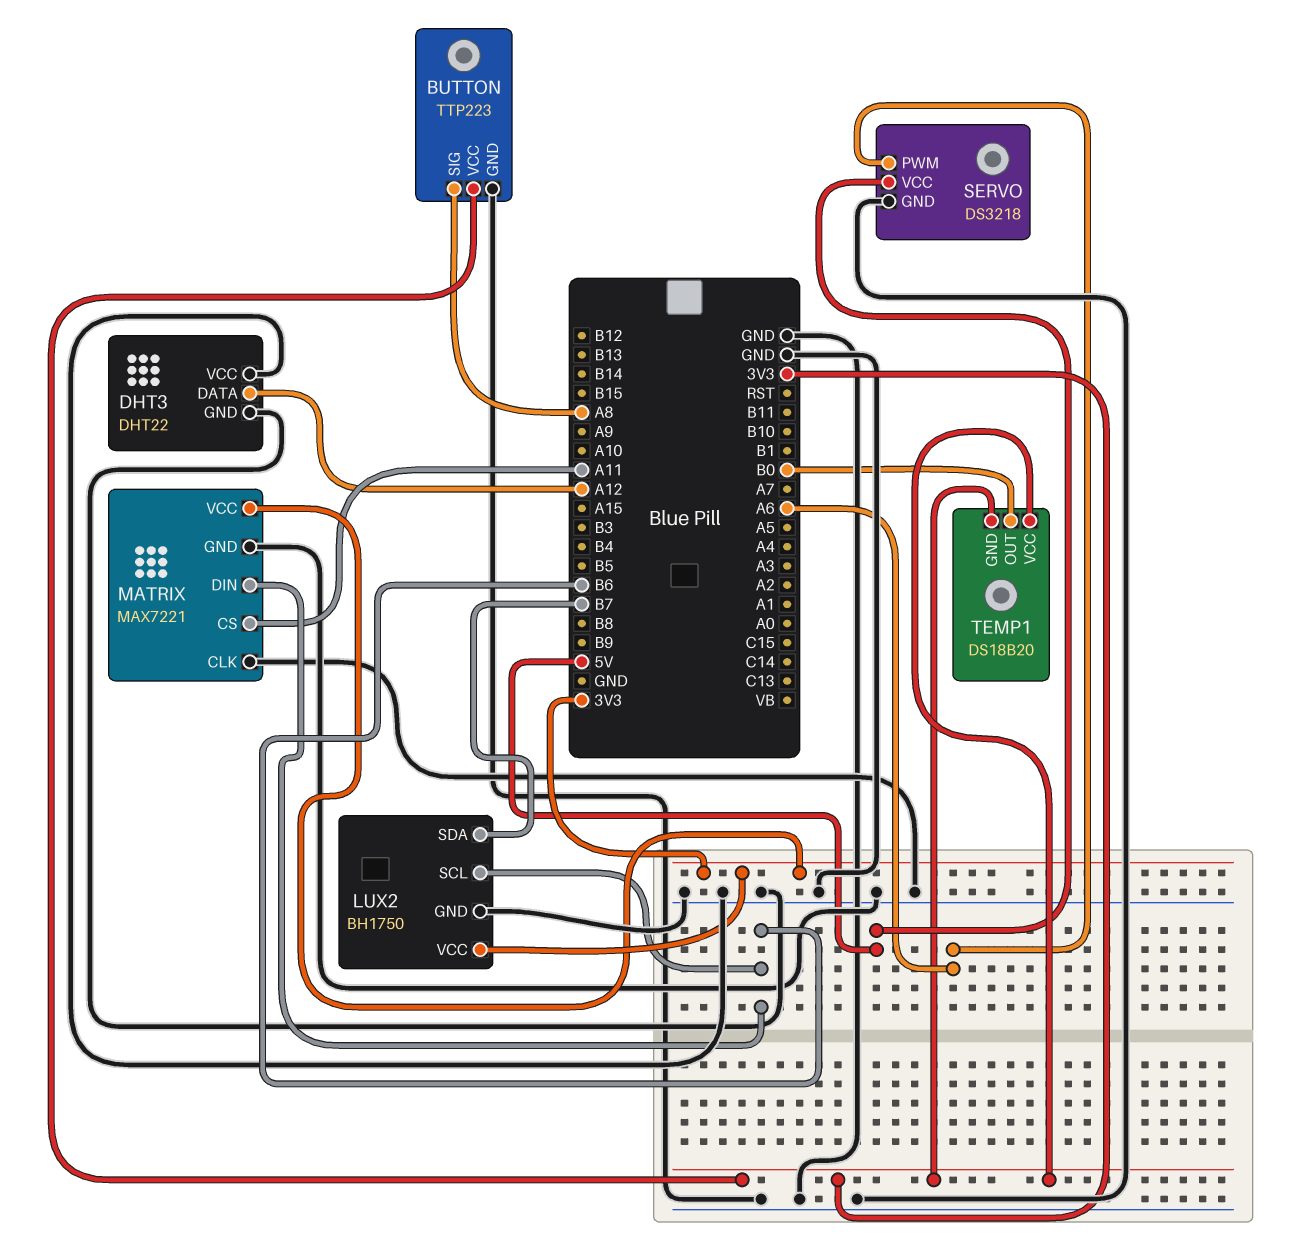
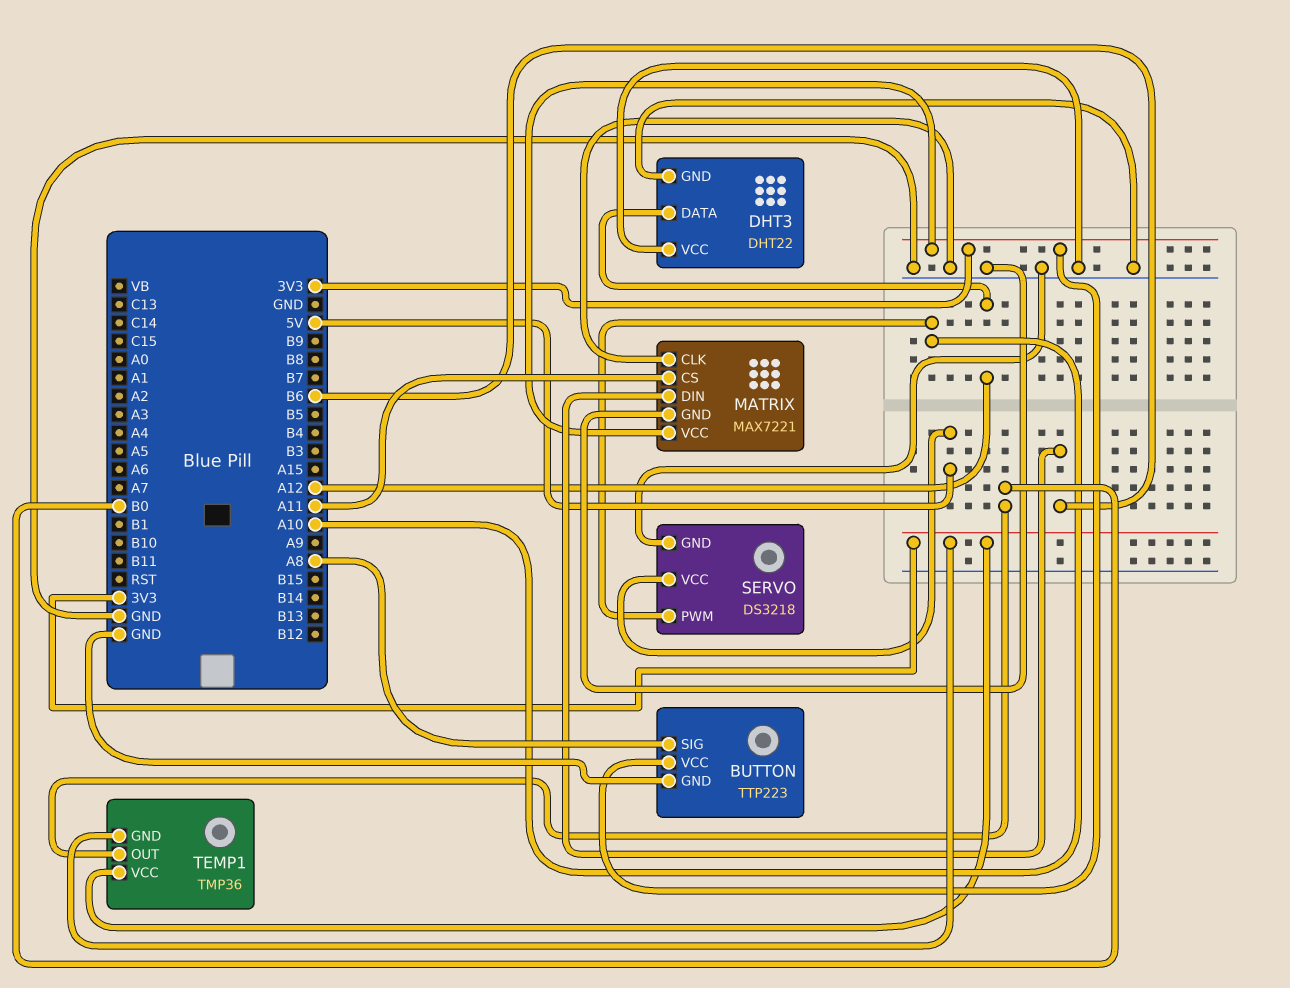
LUX2: BH1750 -> none
LUX2 pin GND: GND -> none
LUX2 pin SCL: B6 -> none
LUX2 pin SDA: B7 -> none
LUX2 pin VCC: 3V3 -> none
SERVO pin PWM: A6 -> A10
TEMP1: DS18B20 -> TMP36

